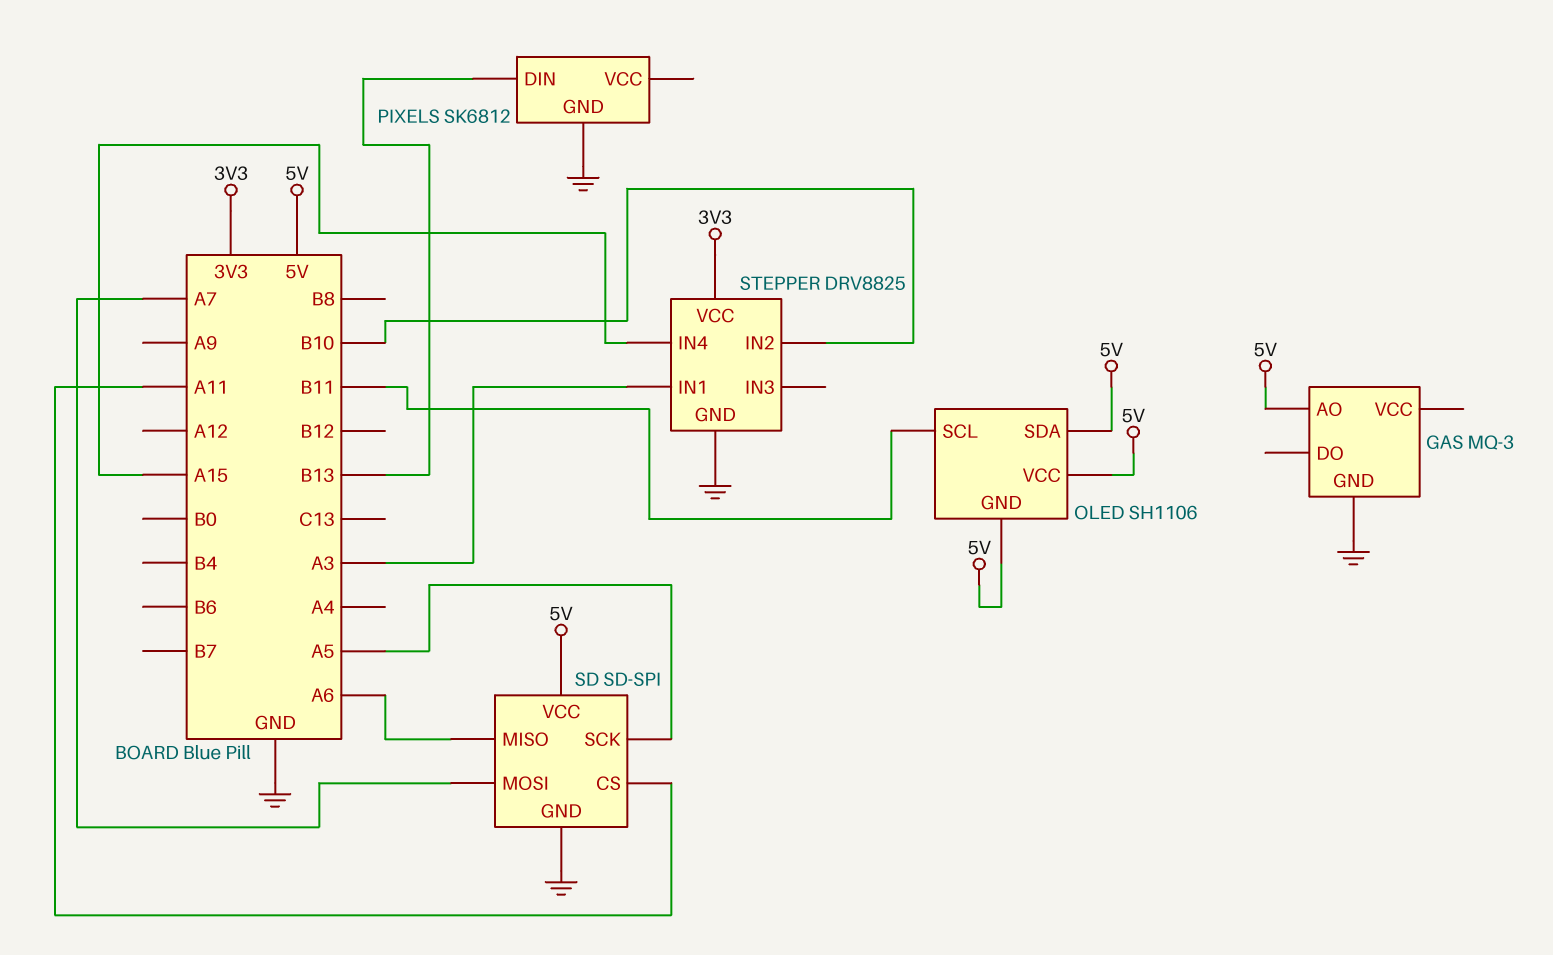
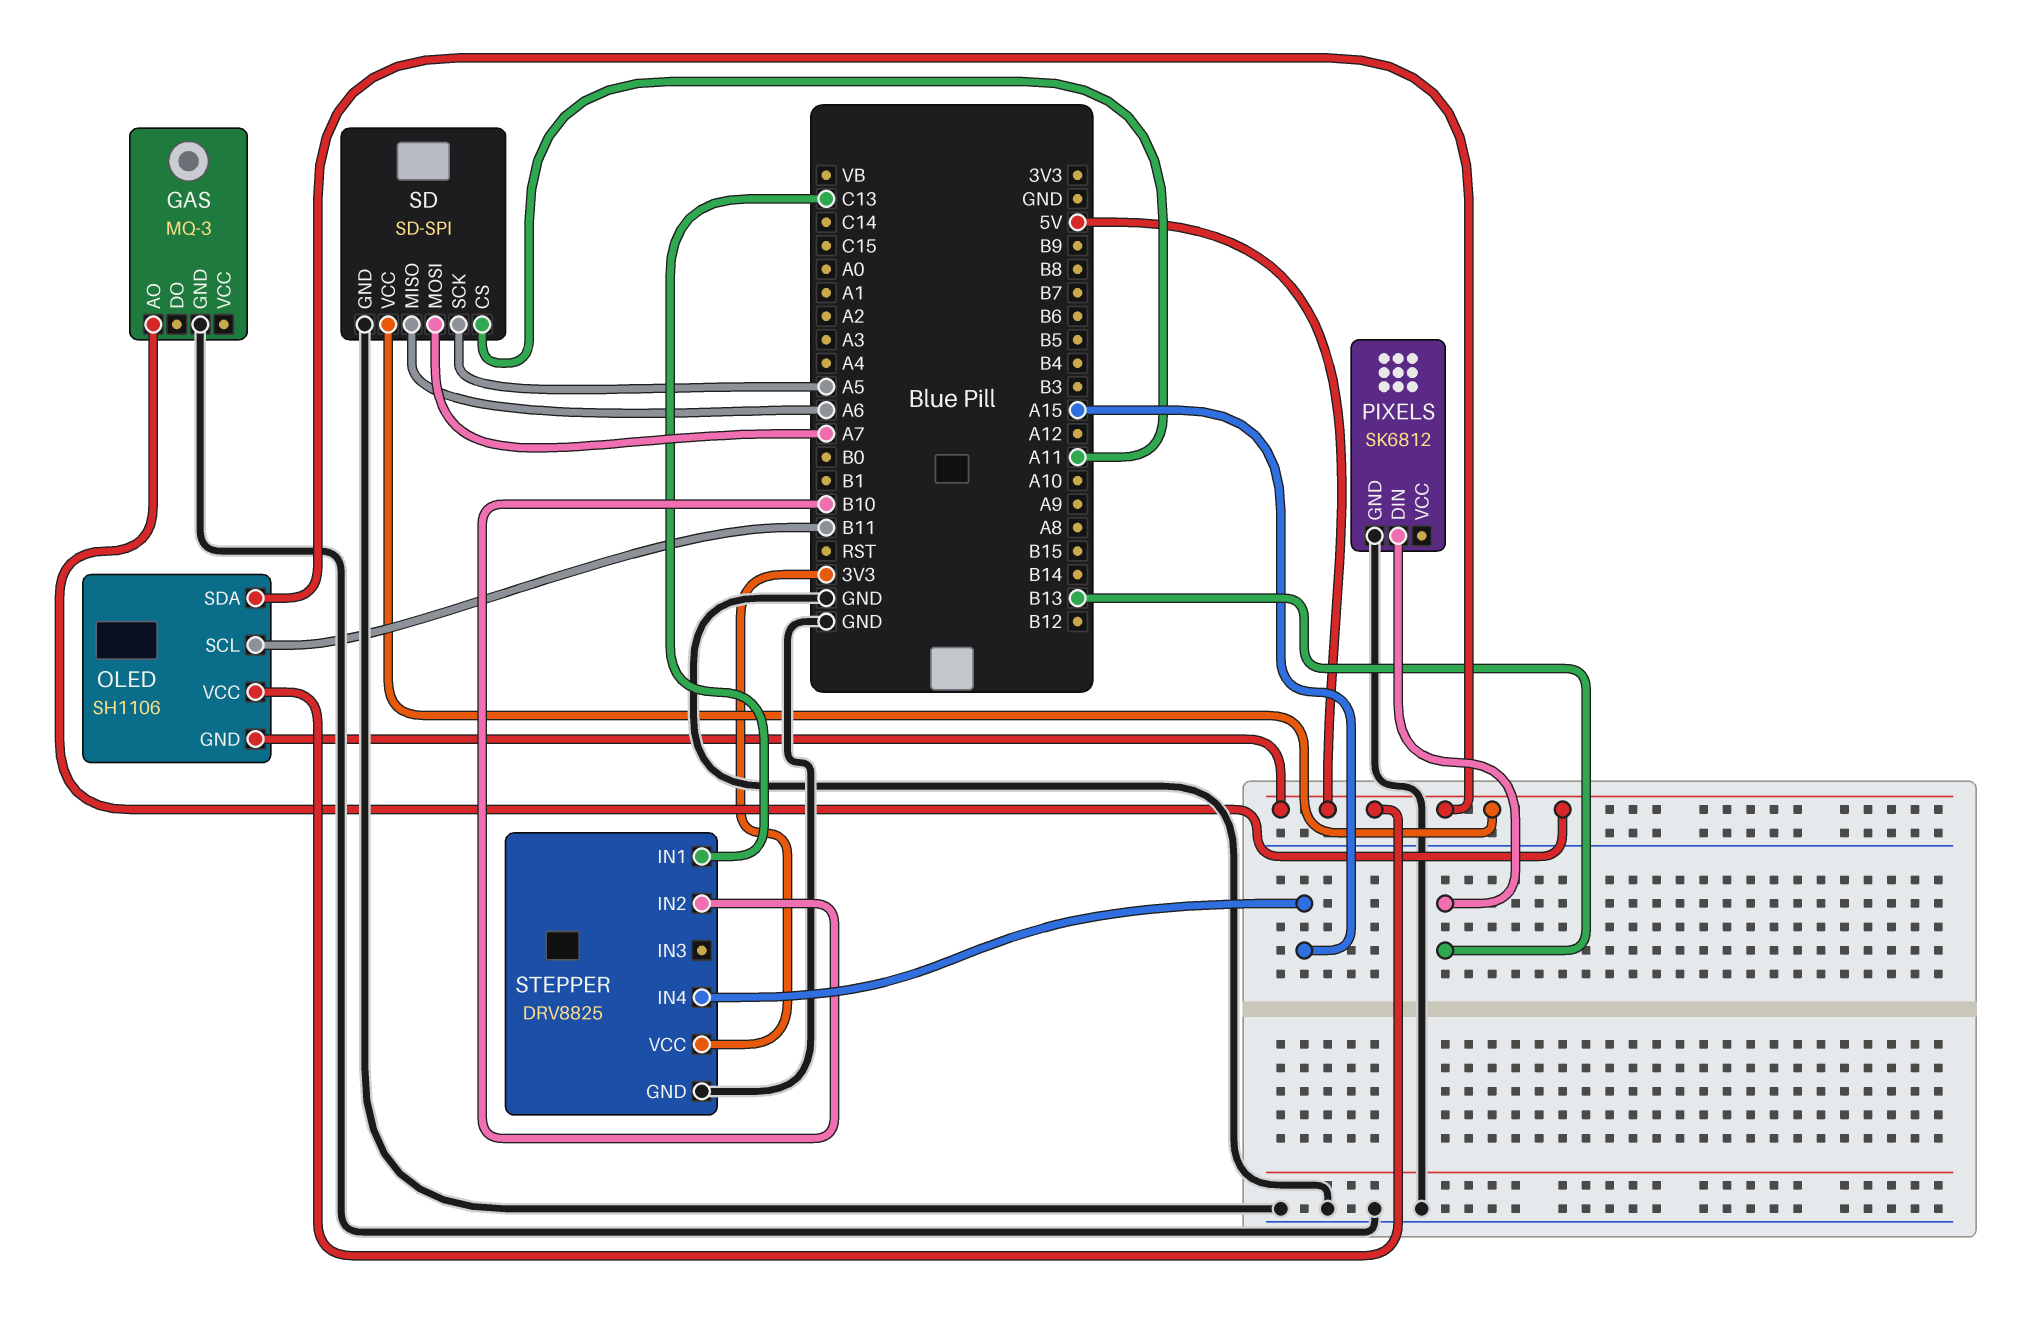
STEPPER pin IN1: A3 -> C13

